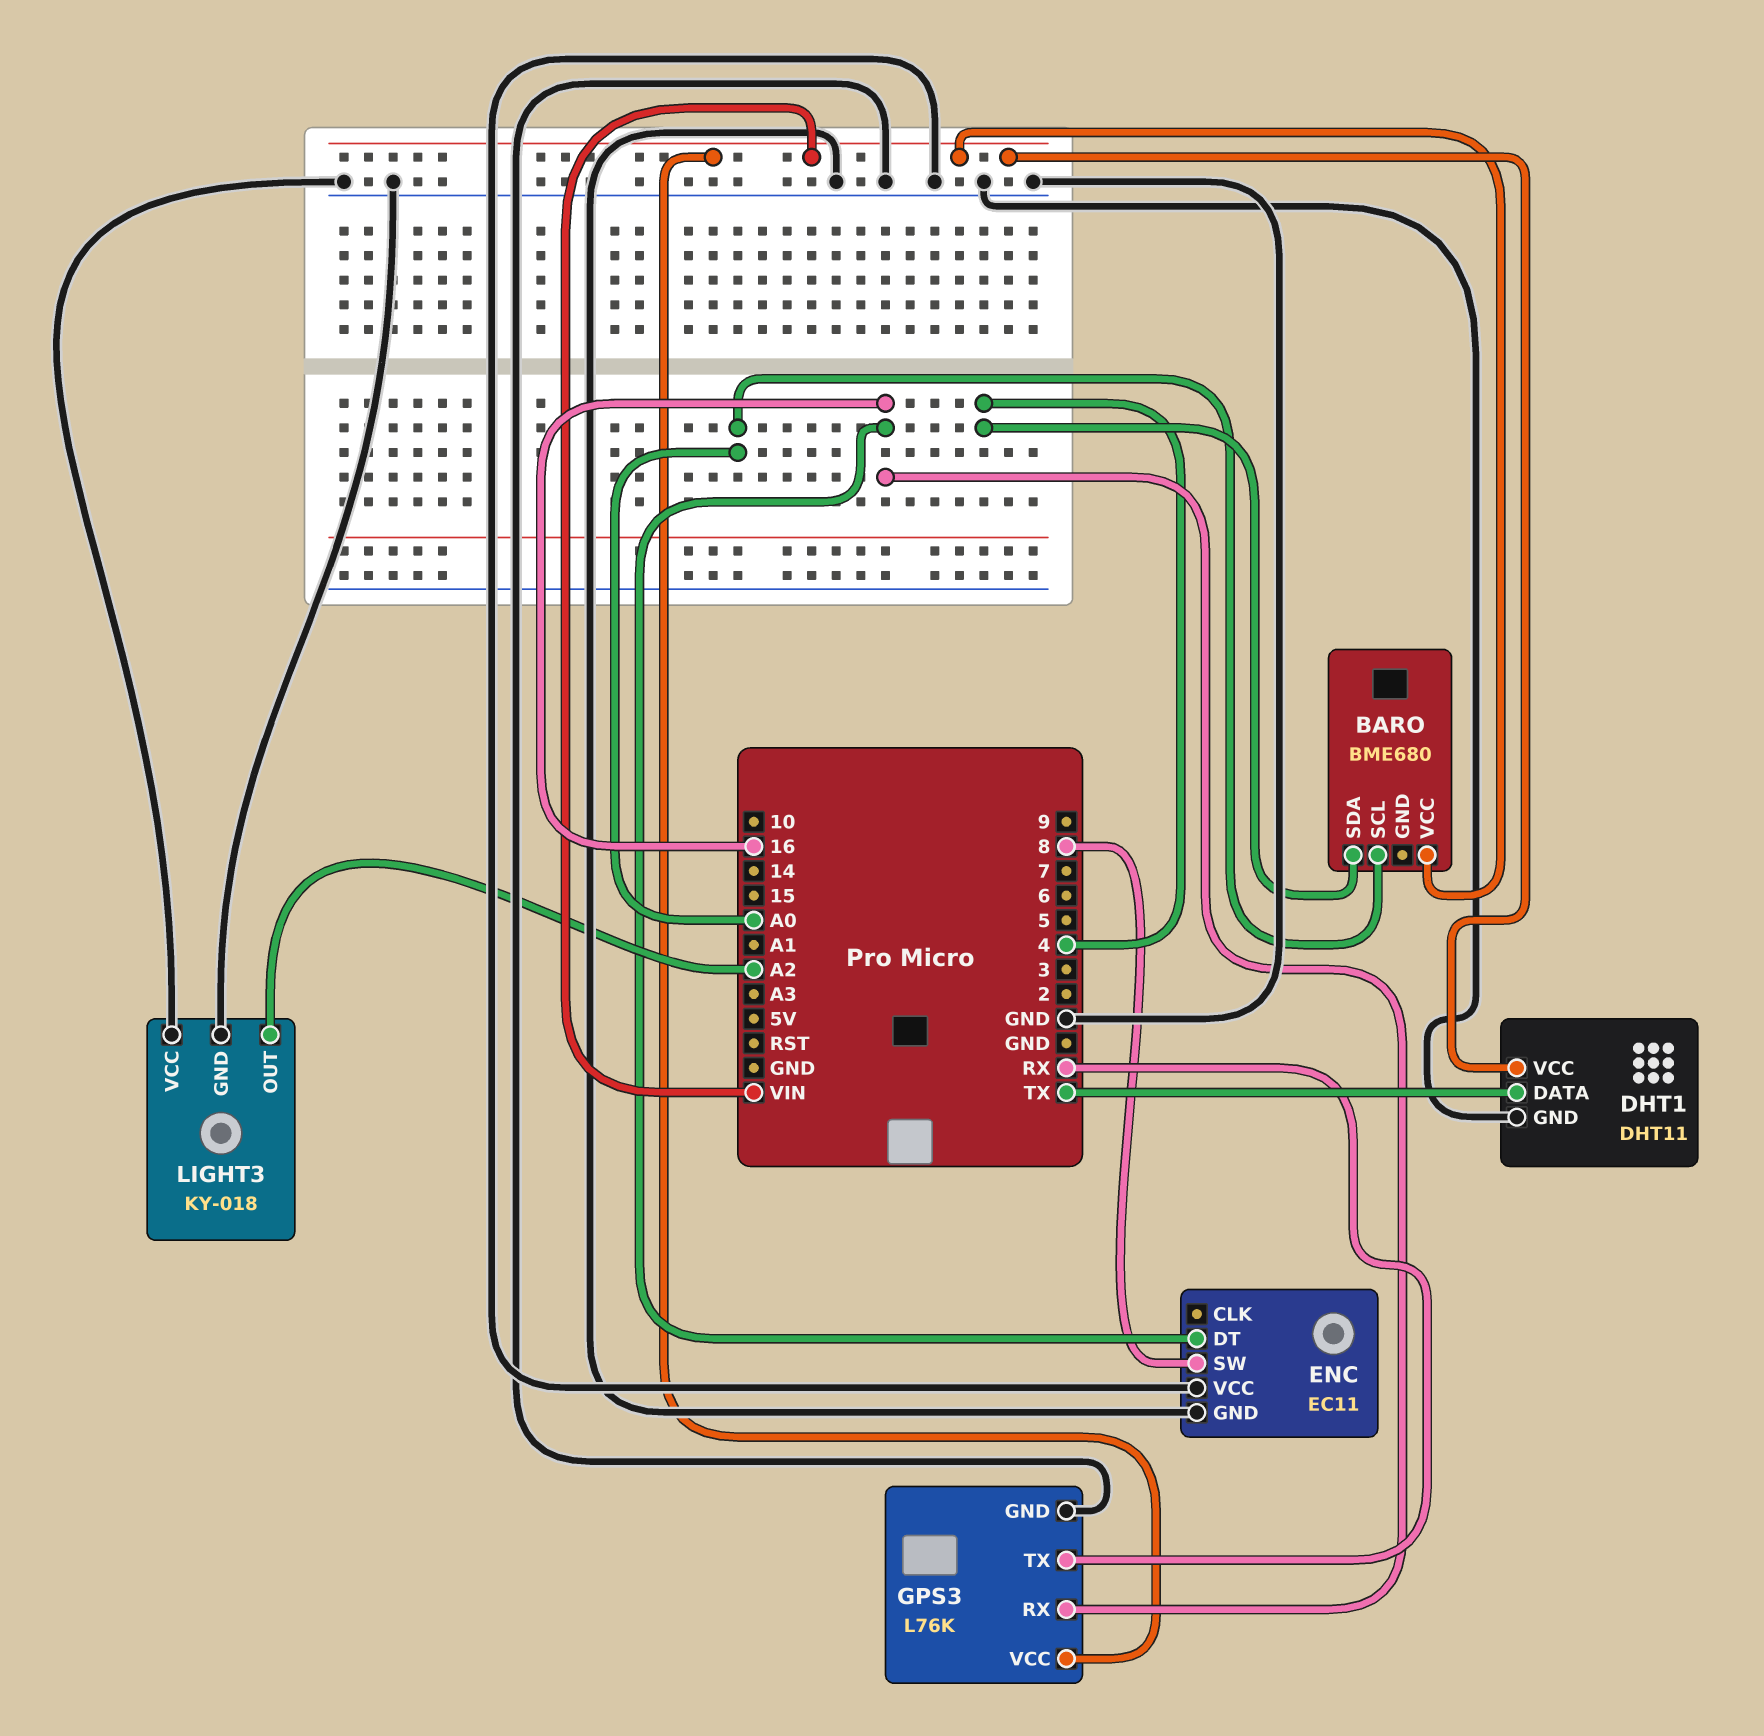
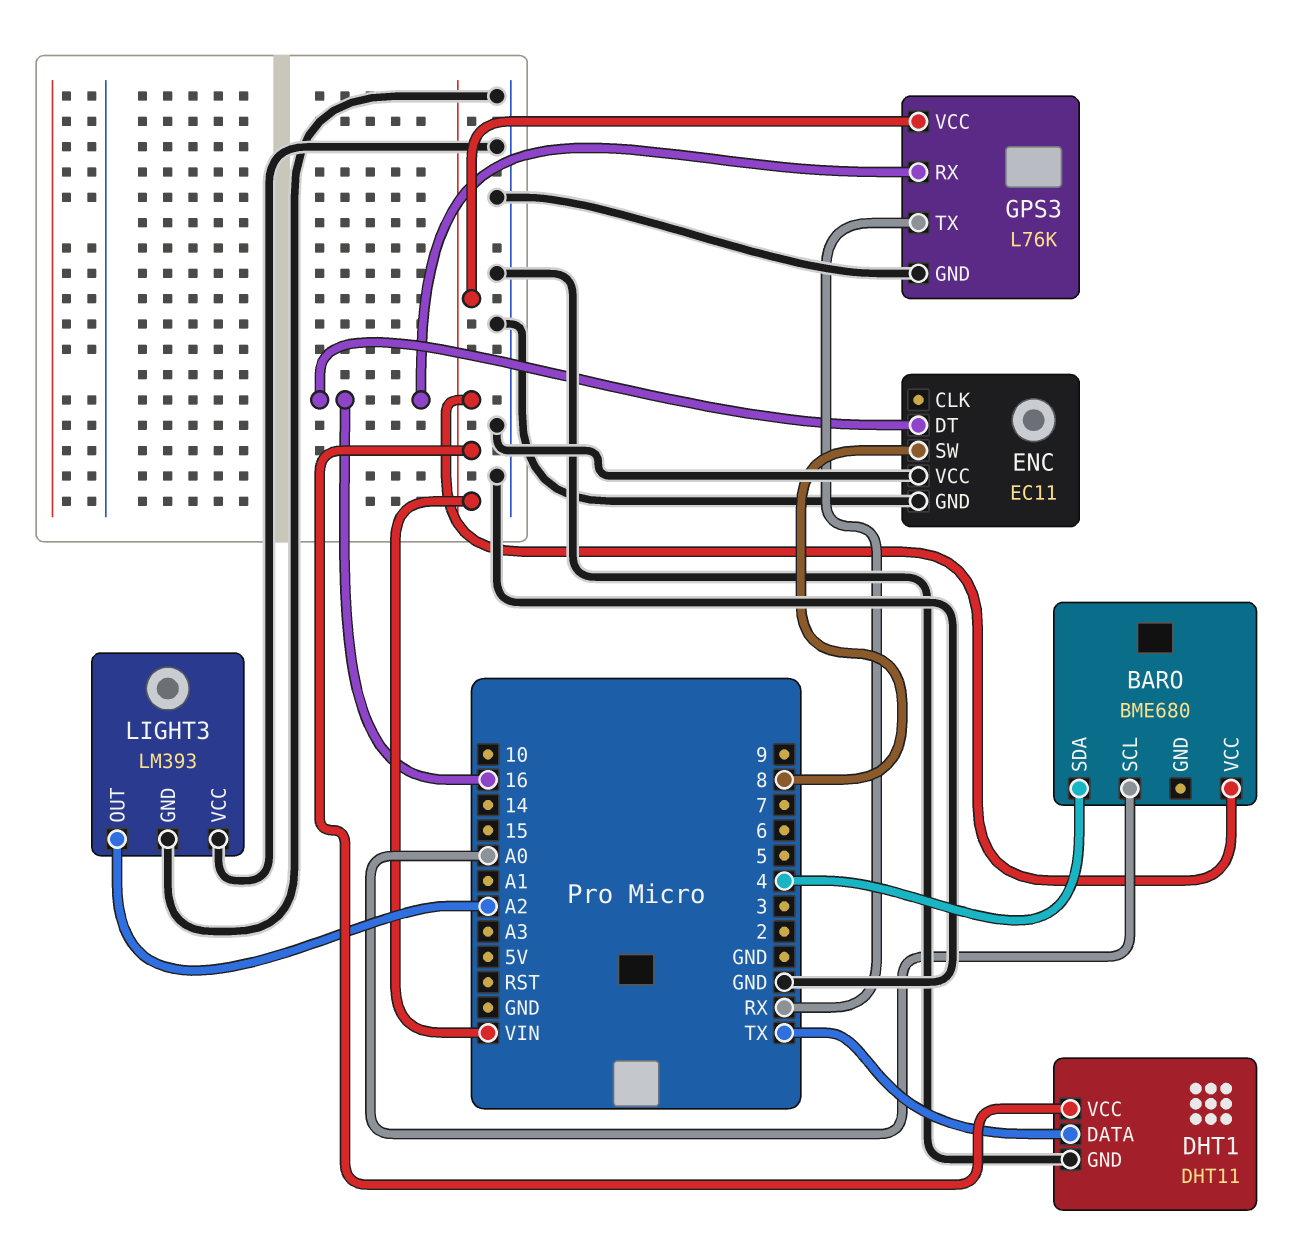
LIGHT3: KY-018 -> LM393

